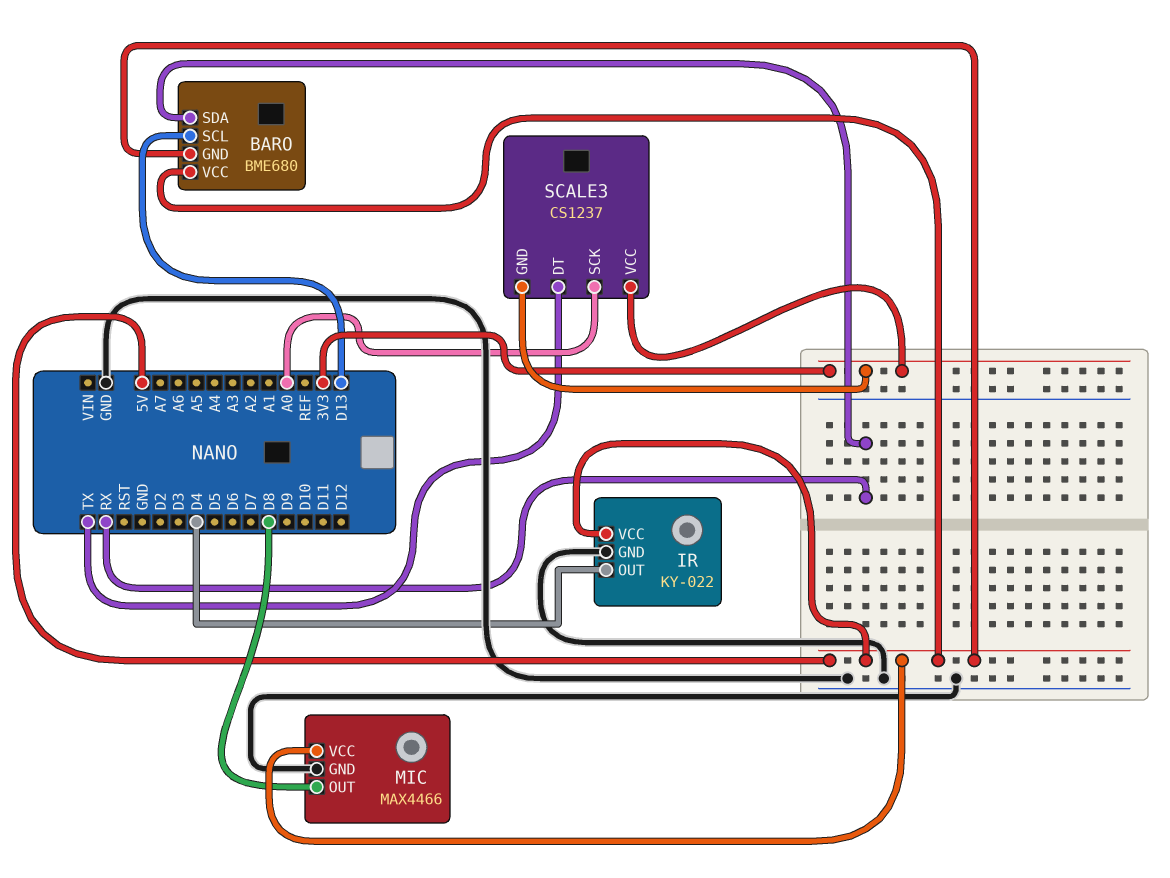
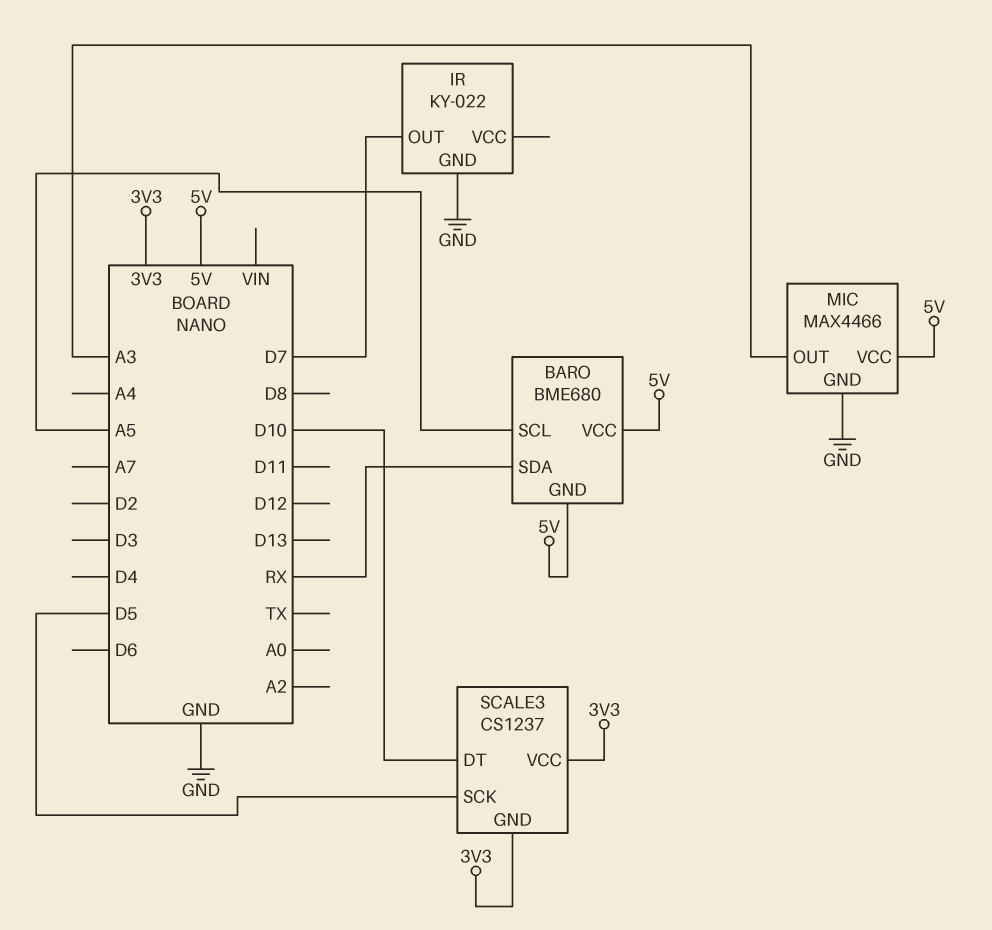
BARO pin SCL: D13 -> A5
IR pin OUT: D4 -> D7
IR pin VCC: 5V -> none
MIC pin OUT: D8 -> A3
SCALE3 pin DT: TX -> D10
SCALE3 pin SCK: A0 -> D5

